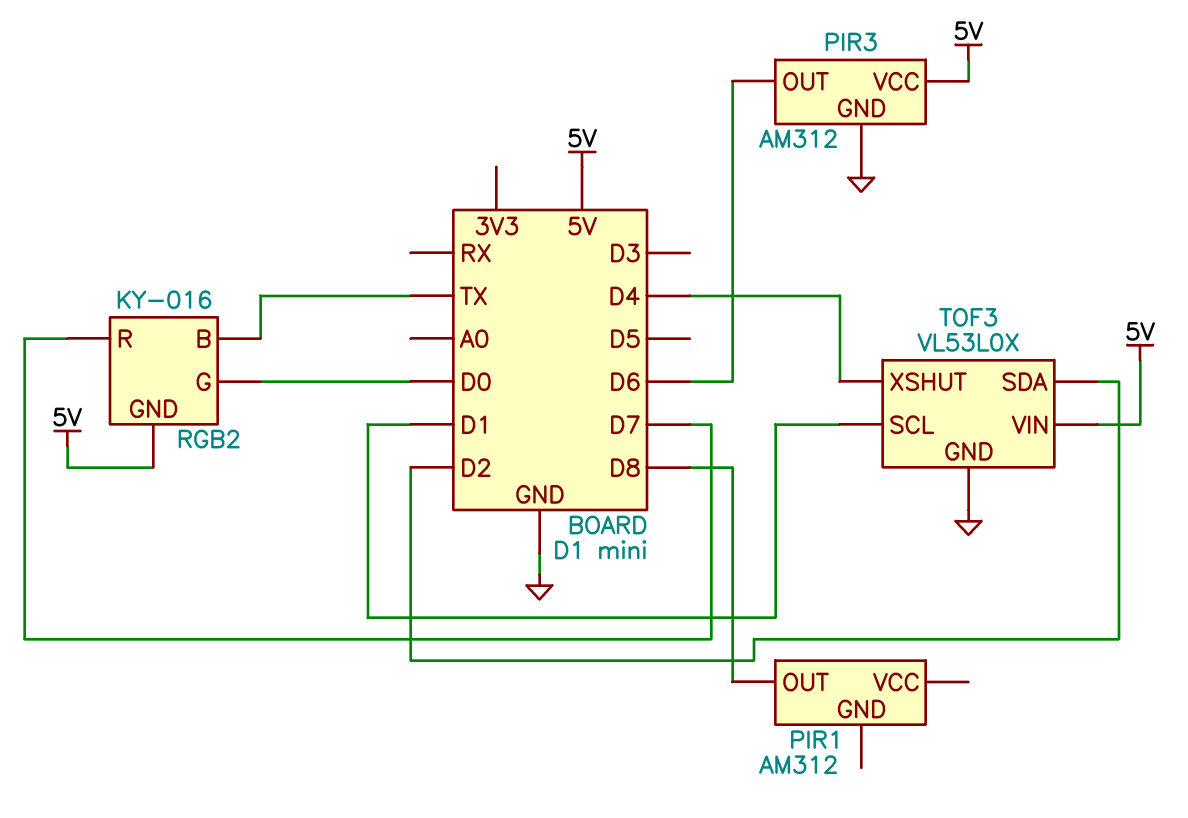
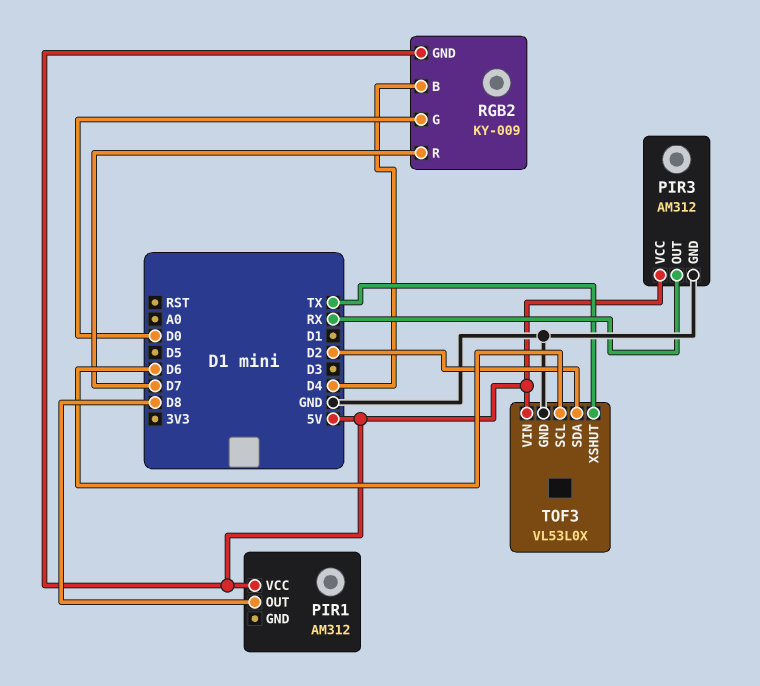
PIR1 pin VCC: none -> 5V
PIR3 pin OUT: D6 -> RX
RGB2: KY-016 -> KY-009
RGB2 pin B: TX -> D4
TOF3 pin SCL: D1 -> D6
TOF3 pin XSHUT: D4 -> TX

